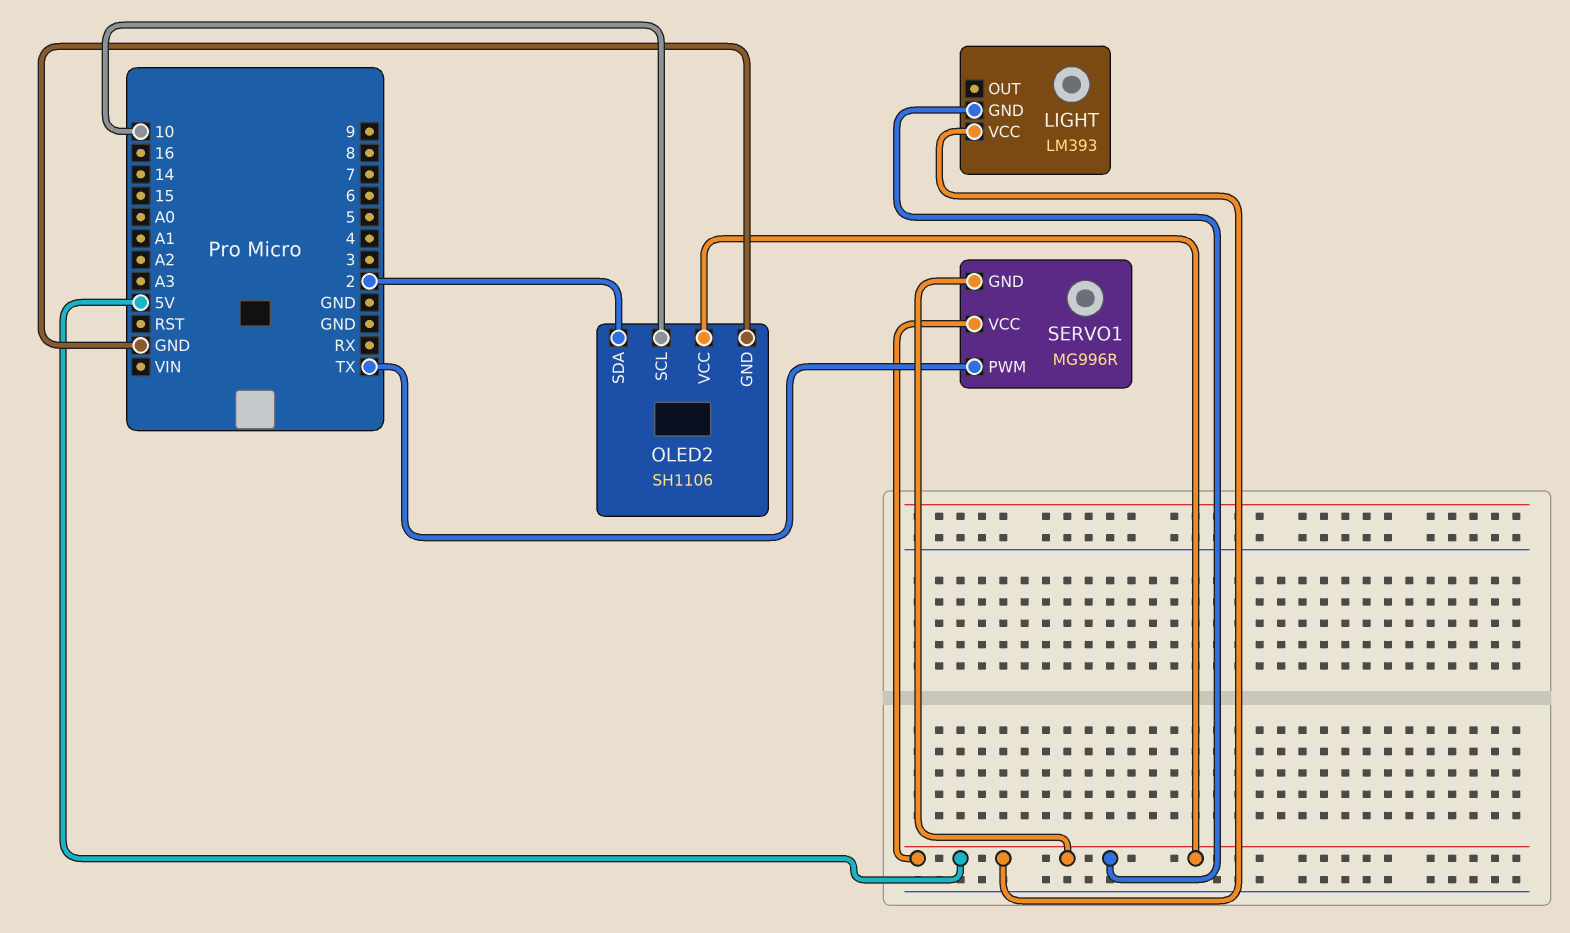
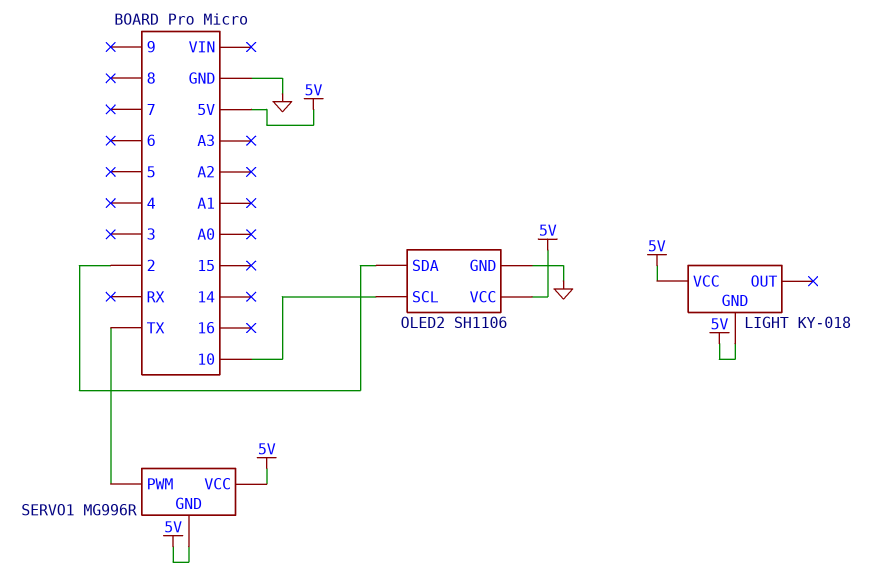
LIGHT: LM393 -> KY-018

